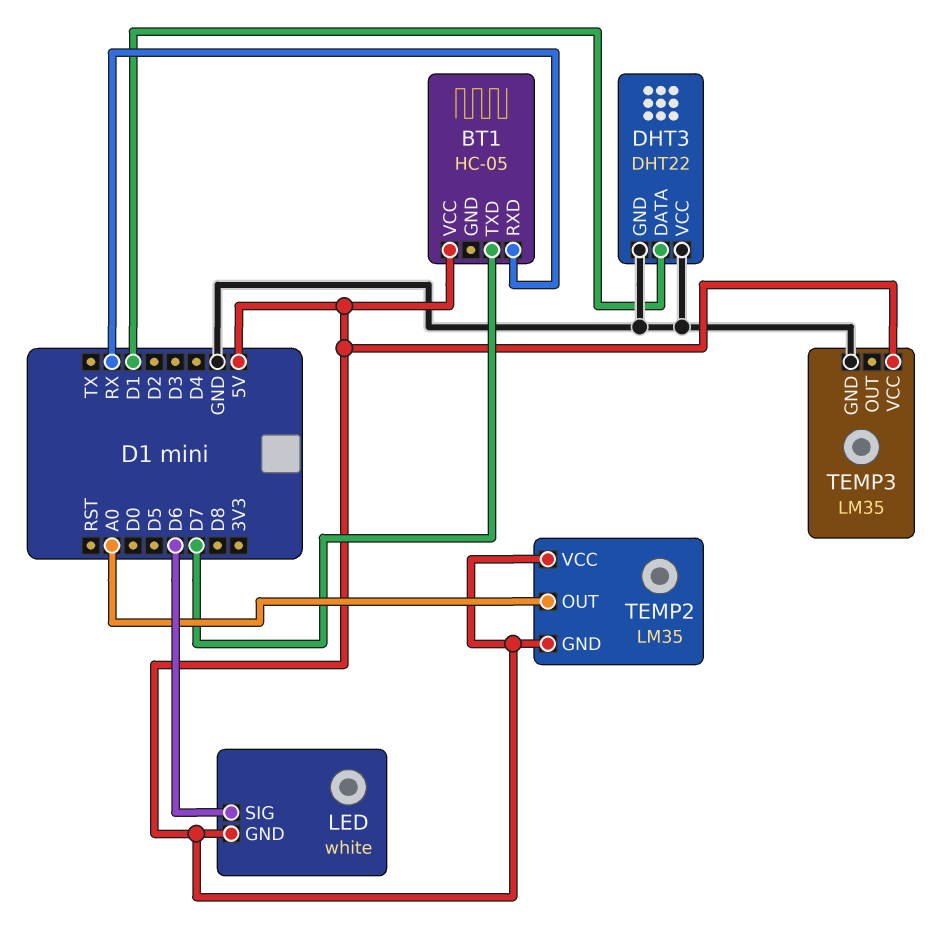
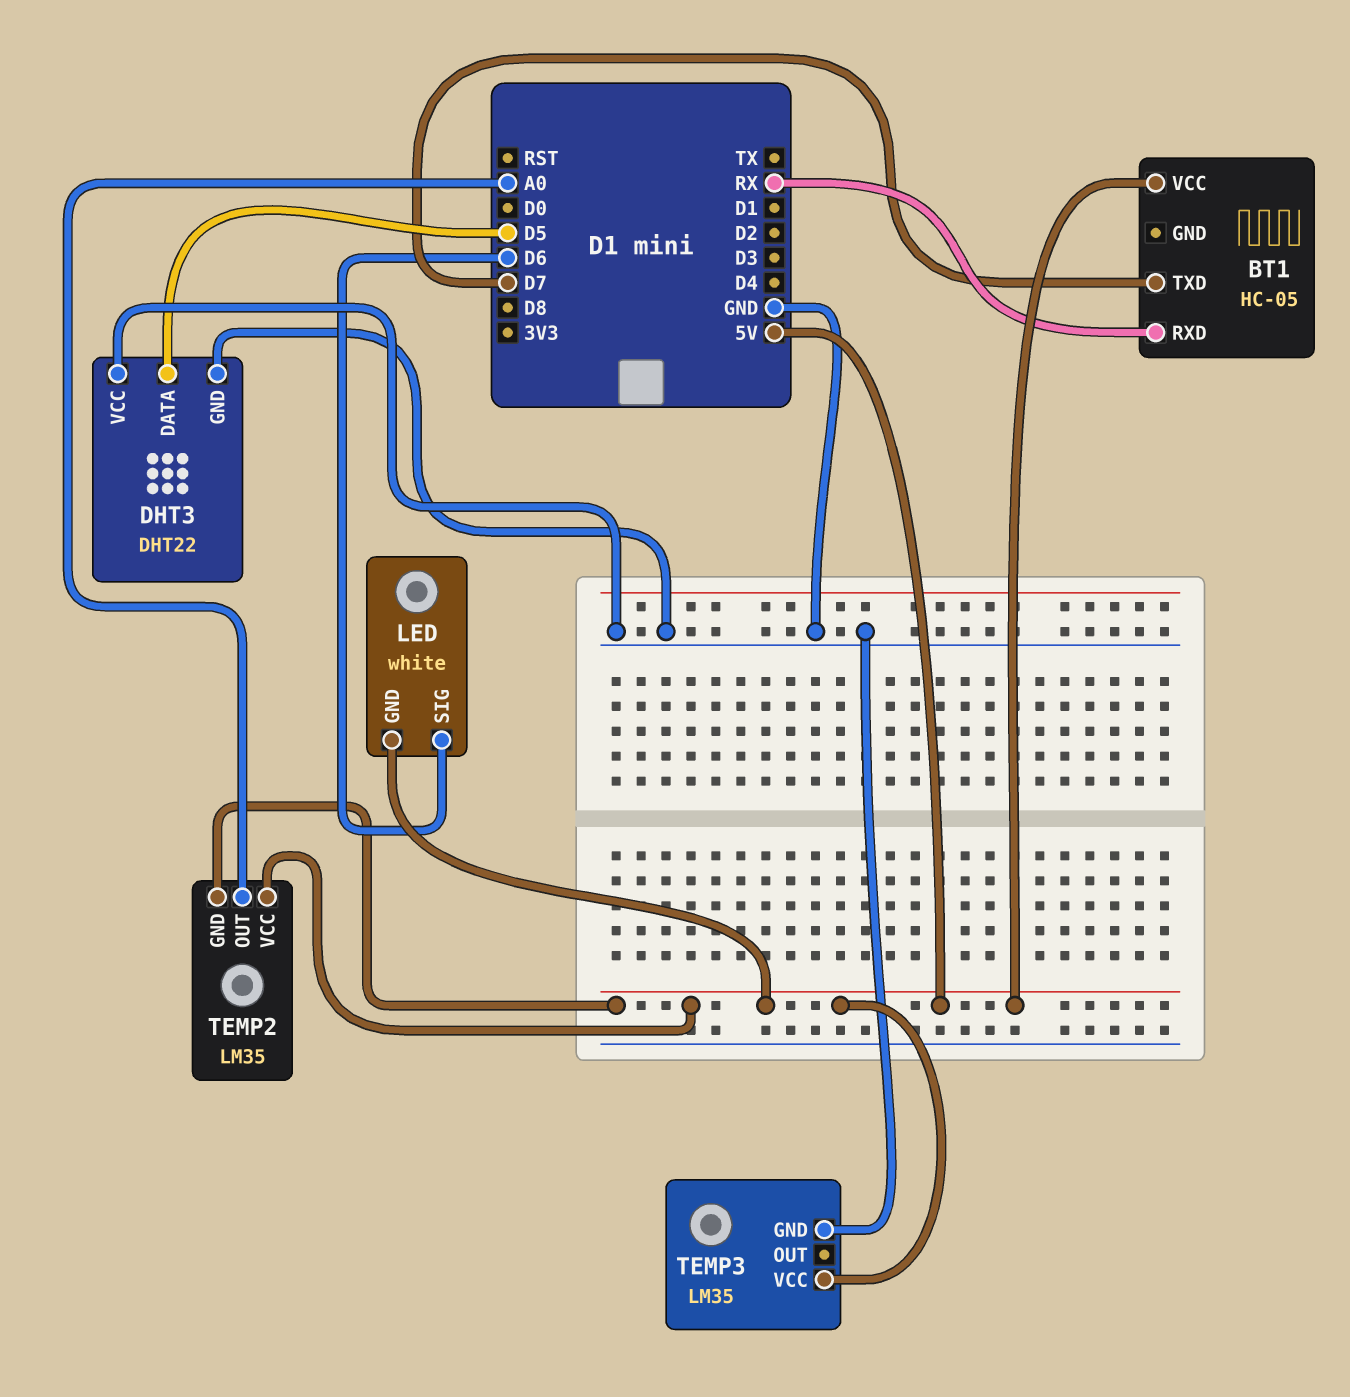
DHT3 pin DATA: D1 -> D5

